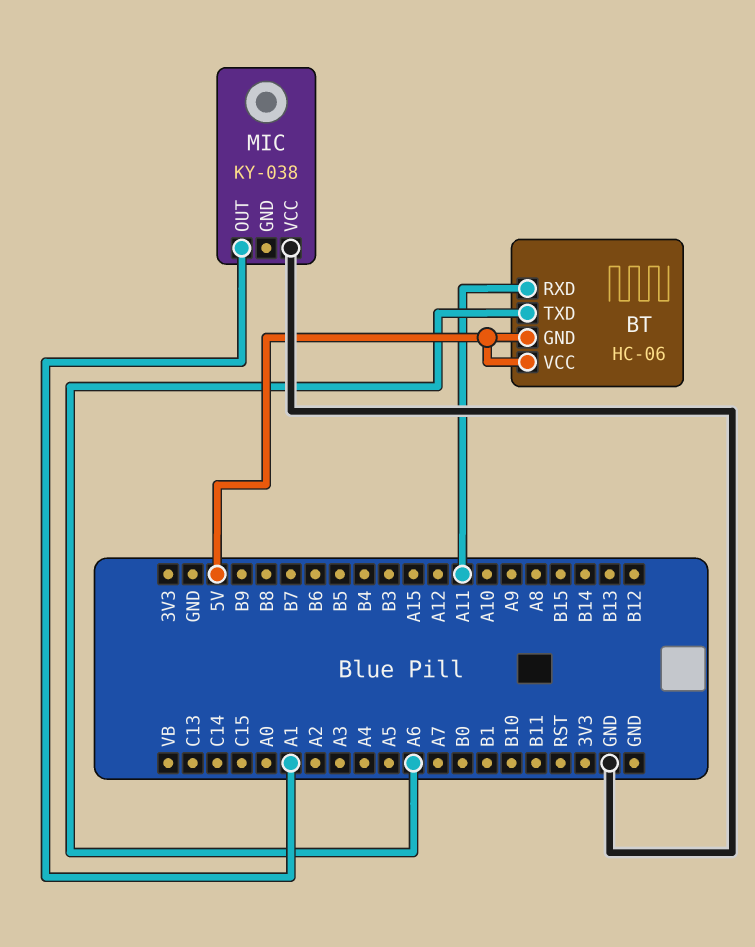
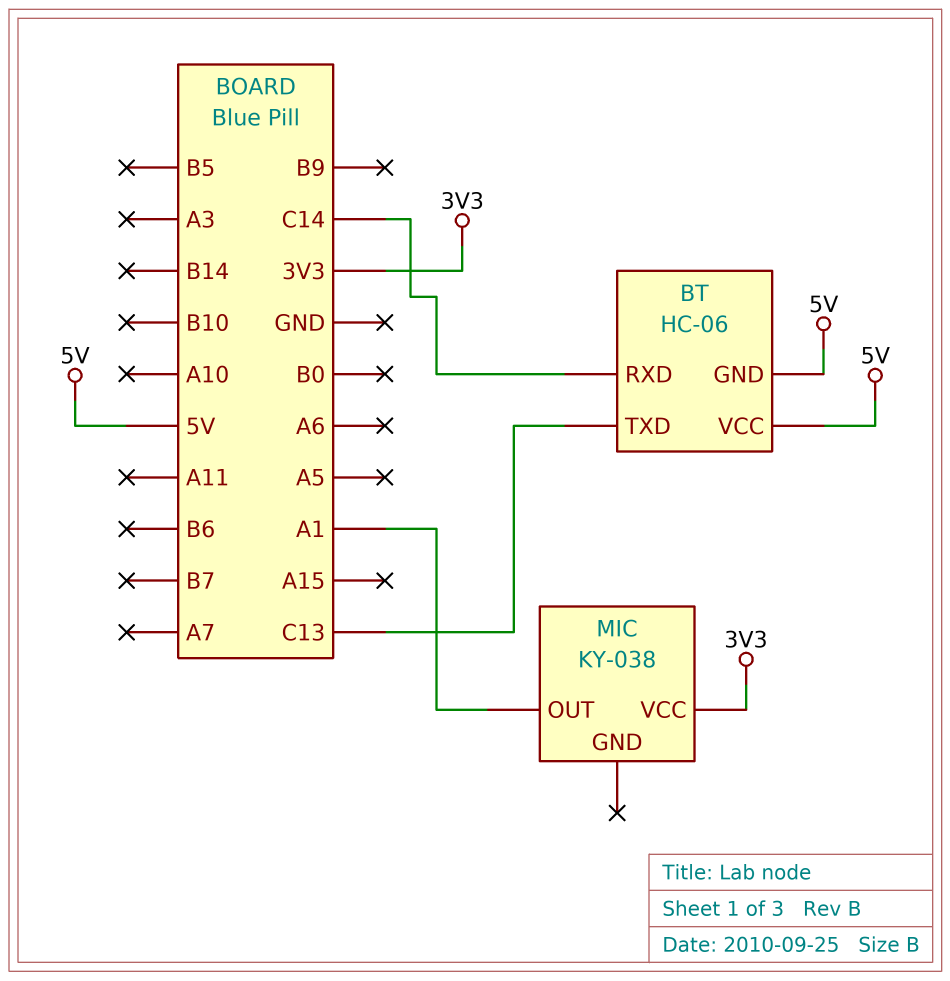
BT pin RXD: A11 -> C14
BT pin TXD: A6 -> C13
MIC pin VCC: GND -> 3V3

